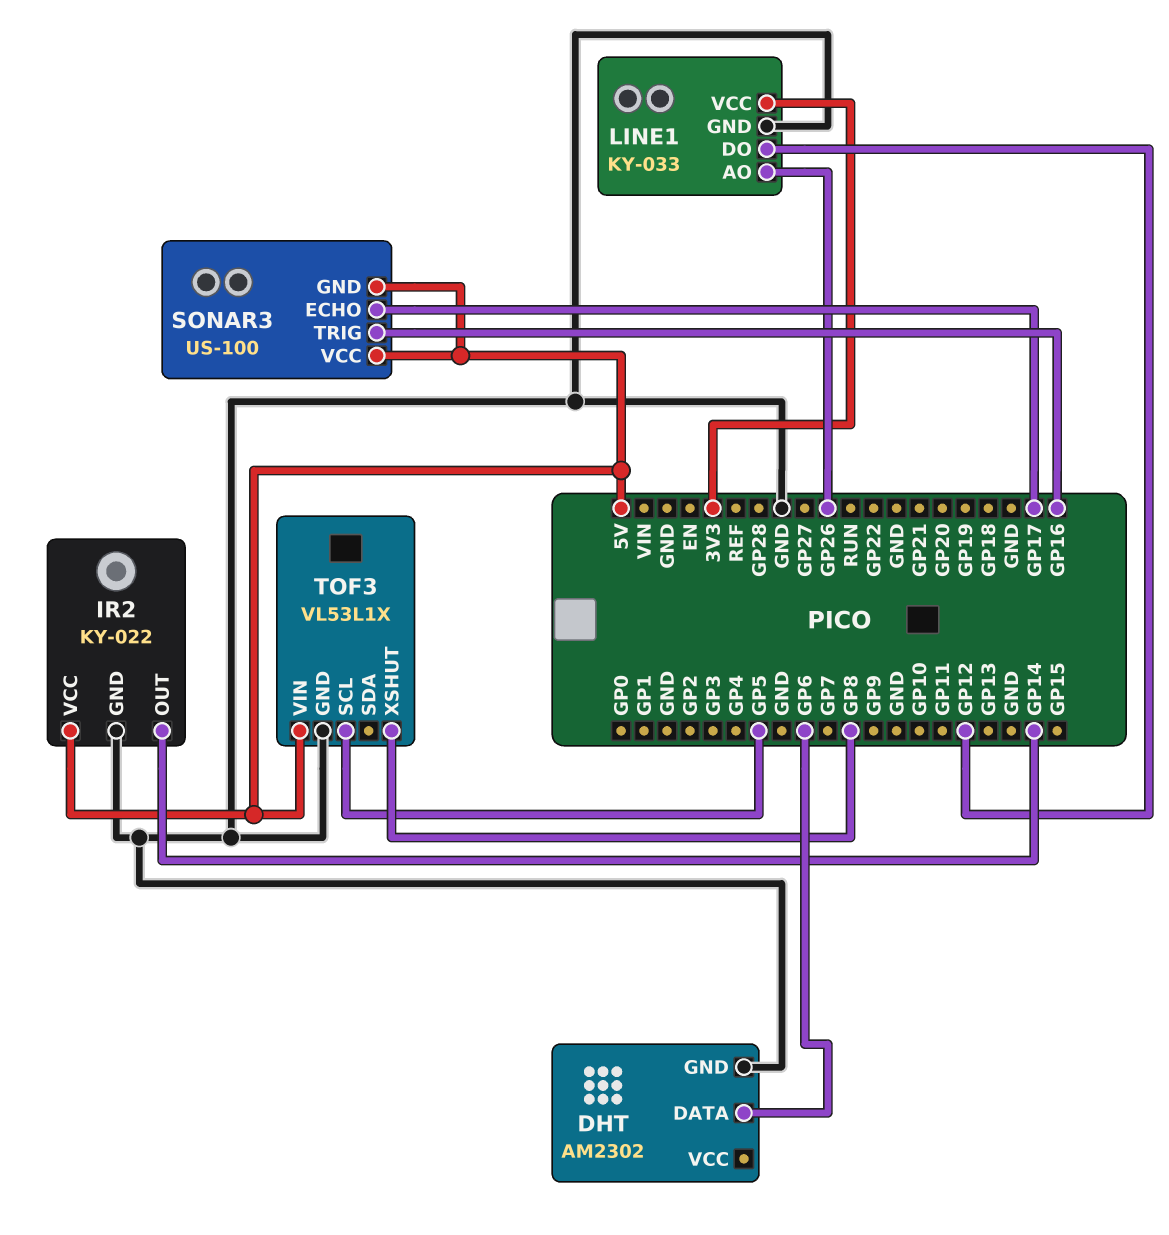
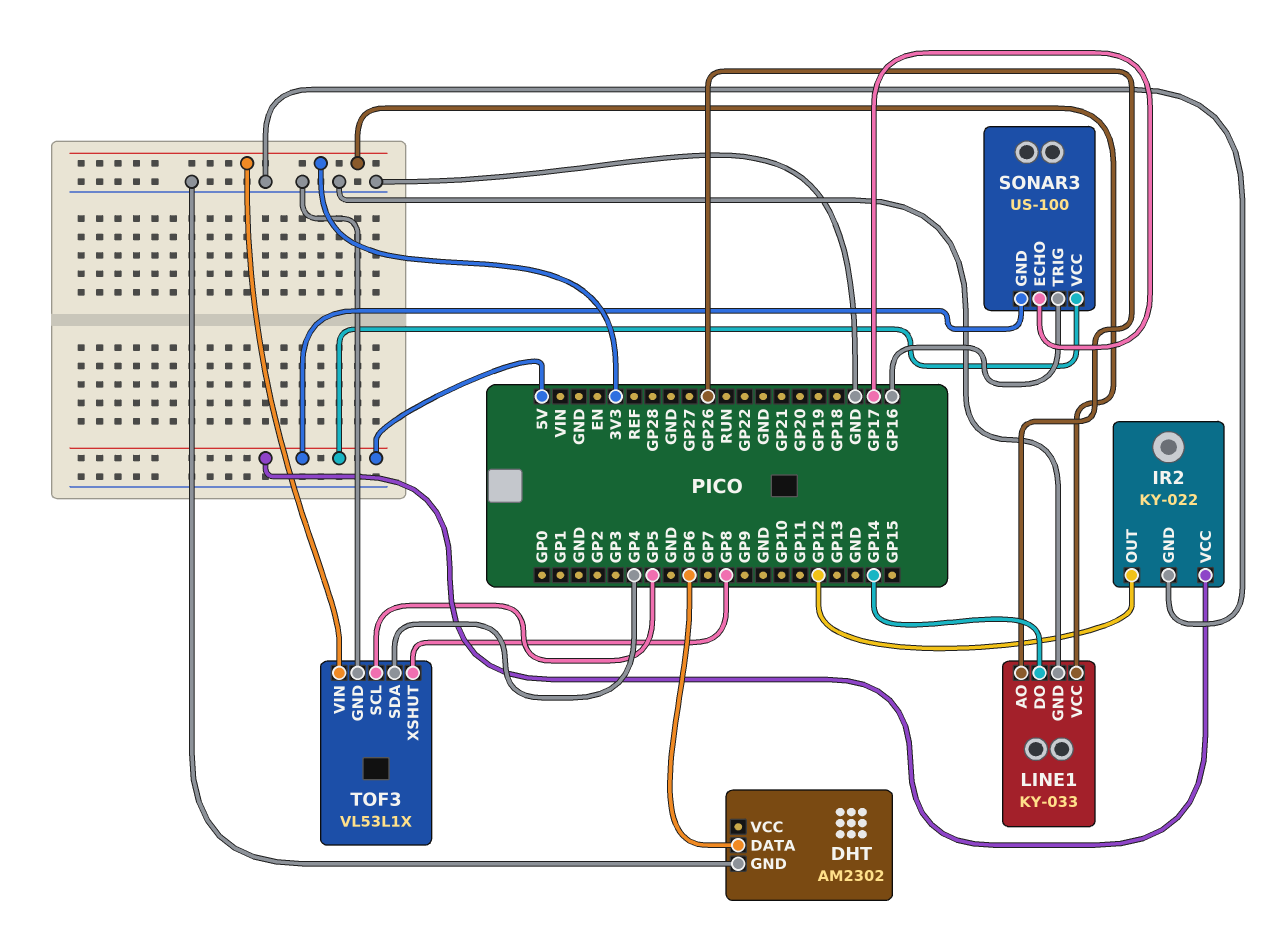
IR2 pin OUT: GP14 -> GP12
LINE1 pin DO: GP12 -> GP14
TOF3 pin SDA: none -> GP4
TOF3 pin VIN: 5V -> 3V3

